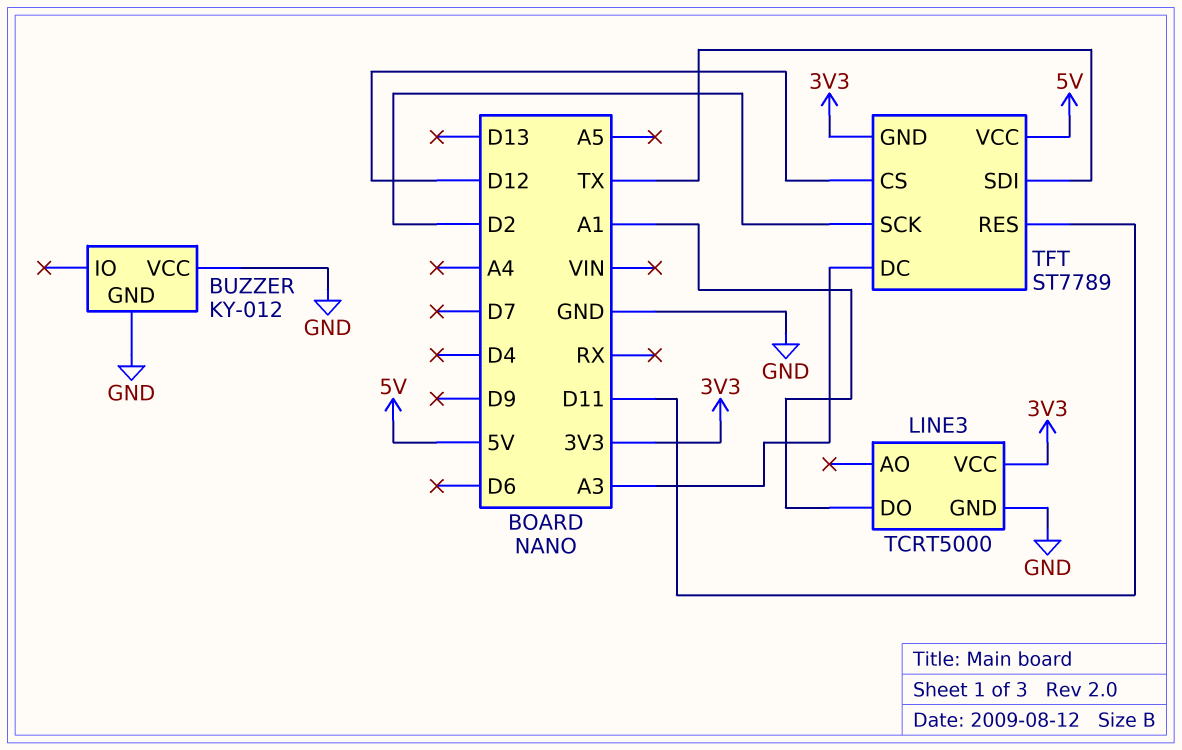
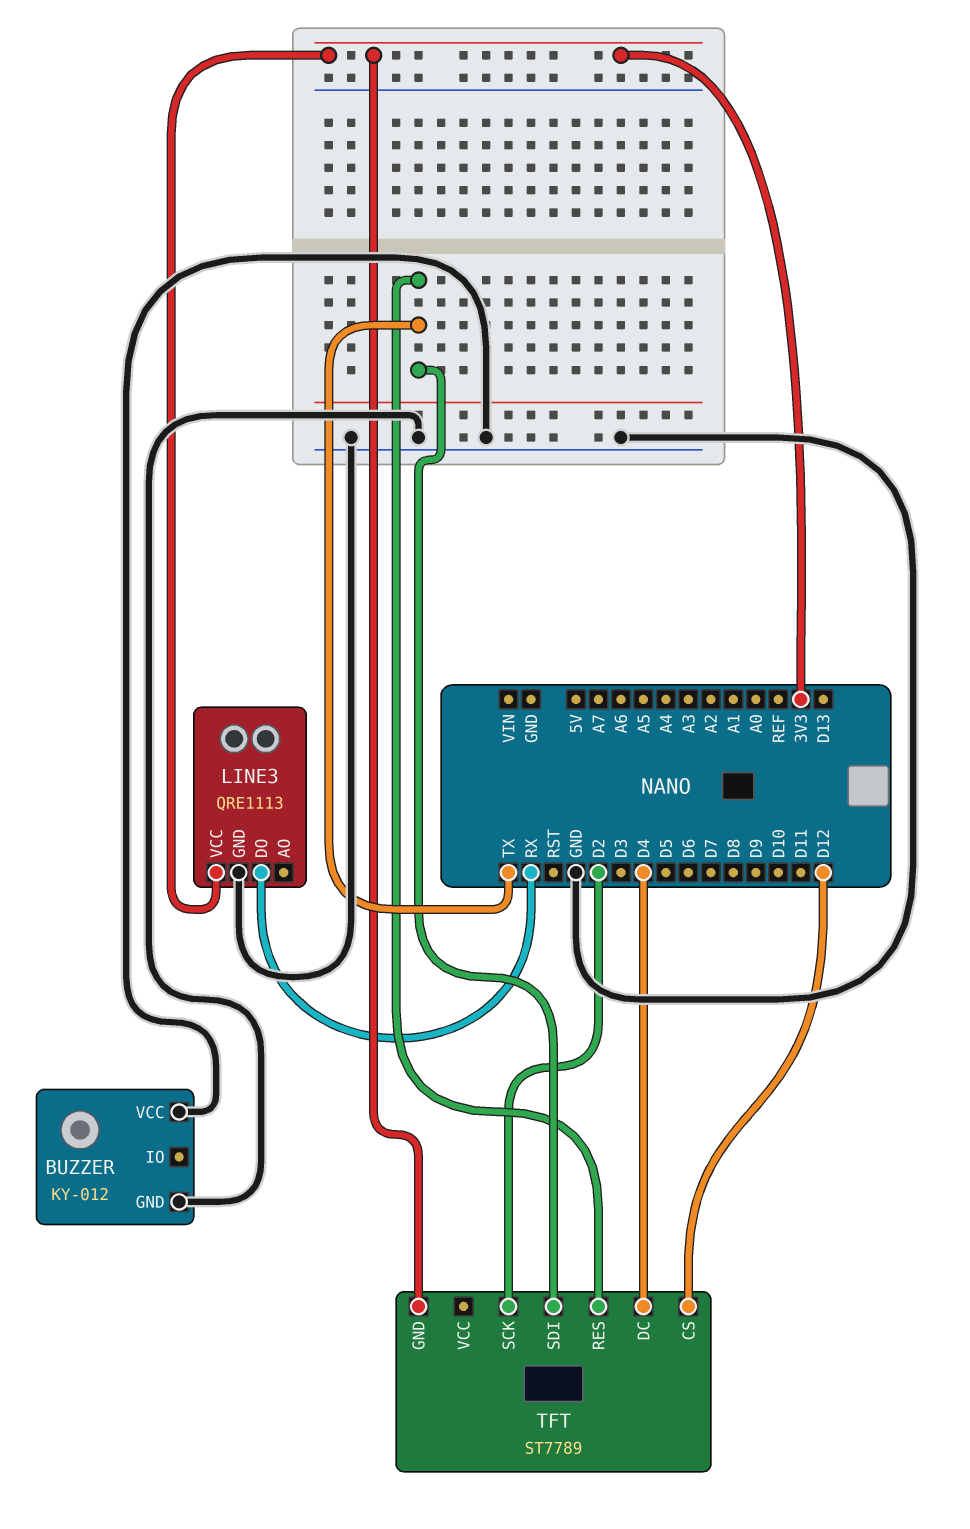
LINE3: TCRT5000 -> QRE1113
LINE3 pin DO: A1 -> RX
TFT pin DC: A3 -> D4
TFT pin RES: D11 -> TX
TFT pin VCC: 5V -> none

